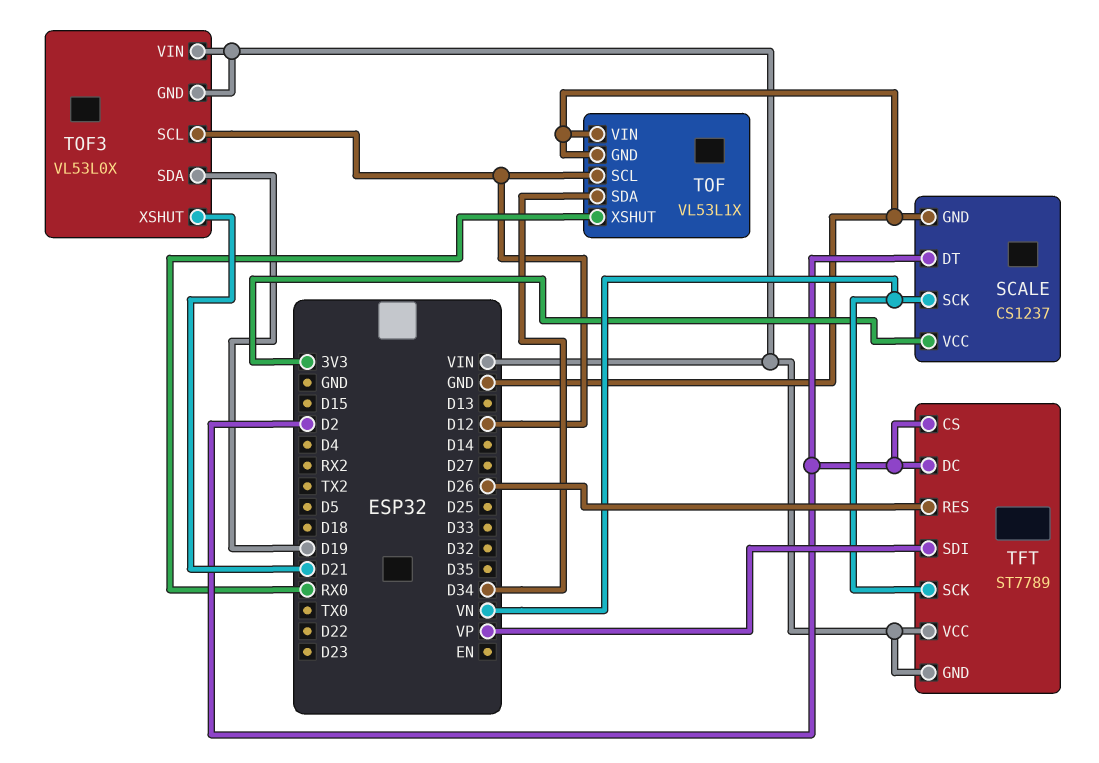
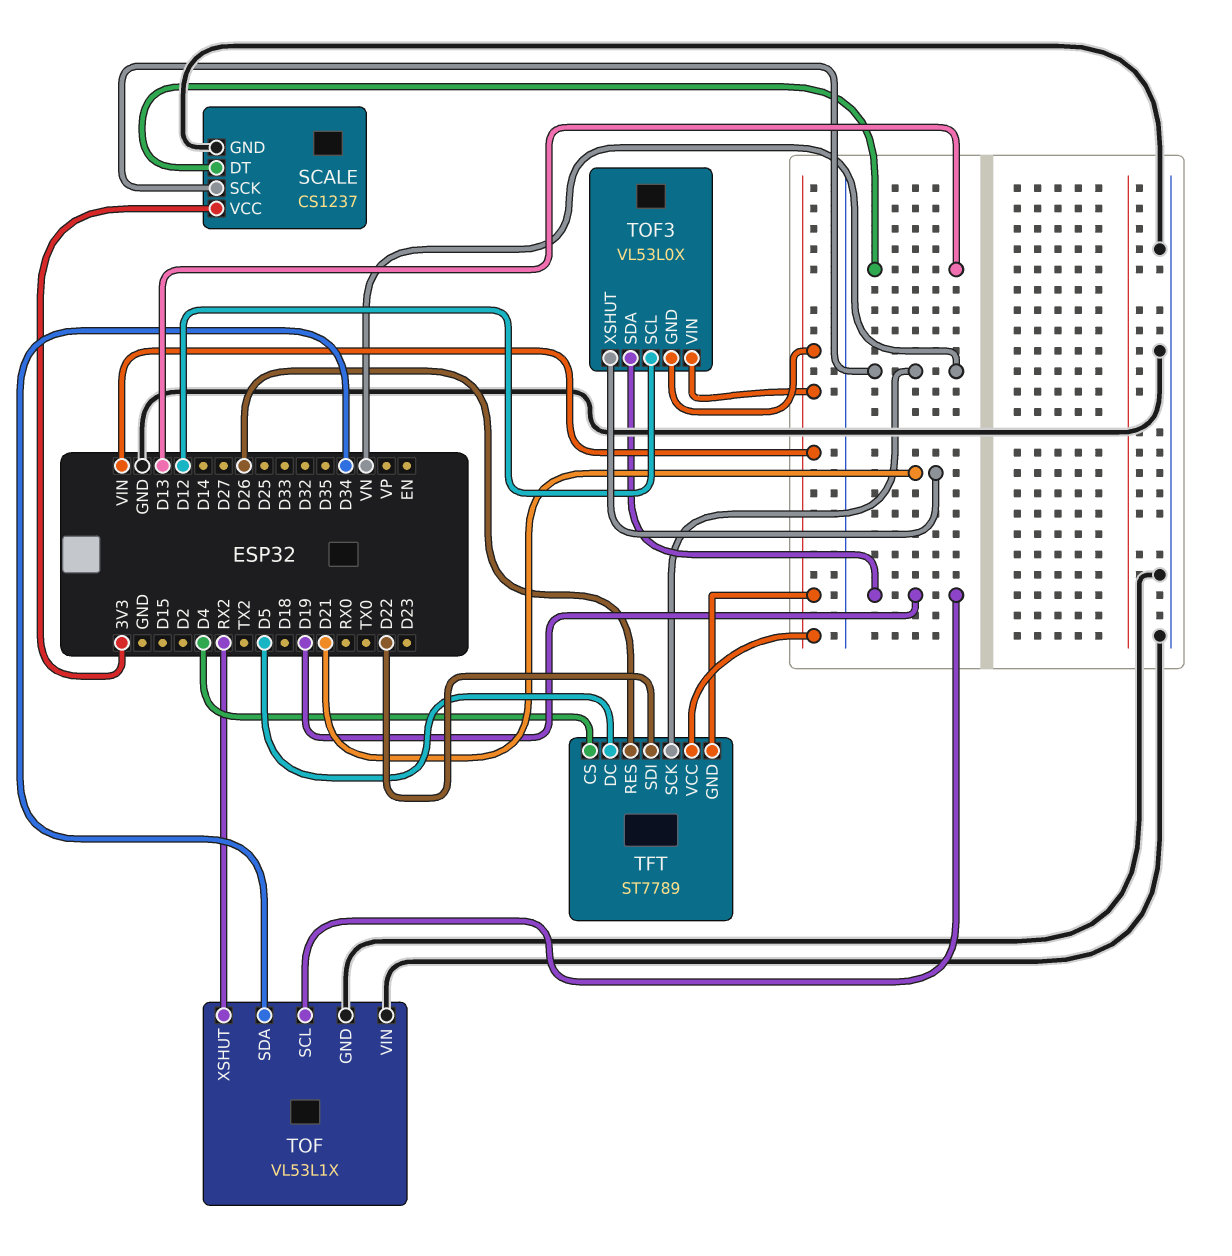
SCALE pin DT: D2 -> D13
TFT pin CS: D2 -> D4
TFT pin DC: D2 -> D5
TFT pin SDI: VP -> D22
TOF pin SCL: D12 -> D19
TOF pin XSHUT: RX0 -> RX2

